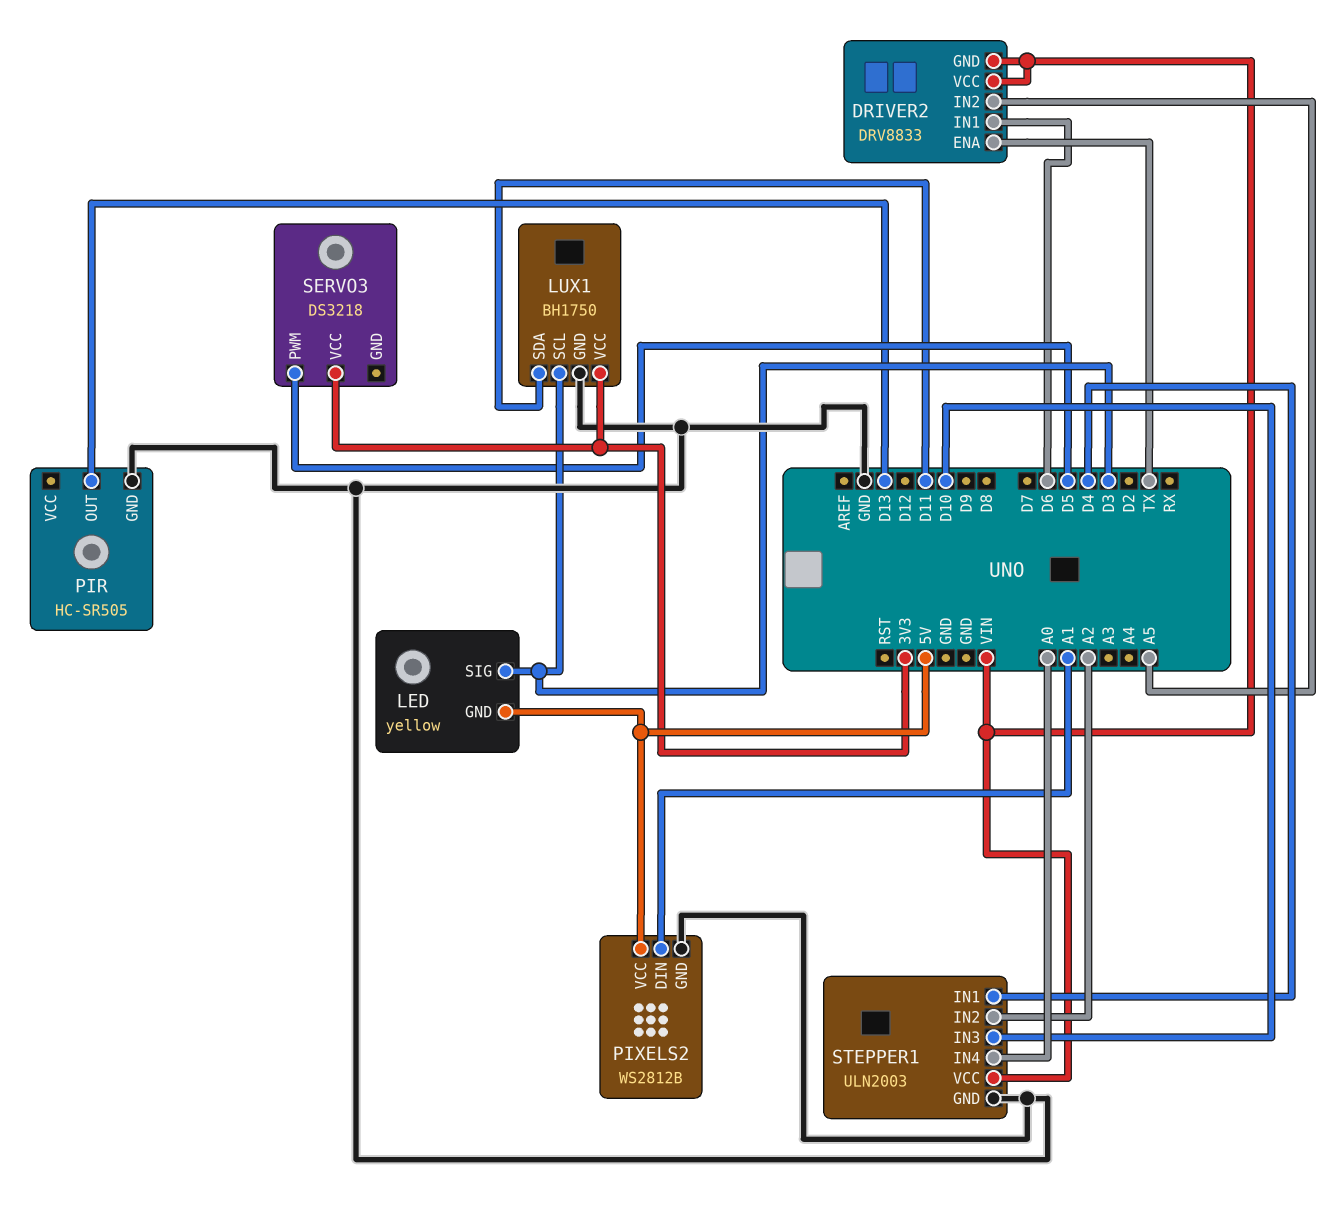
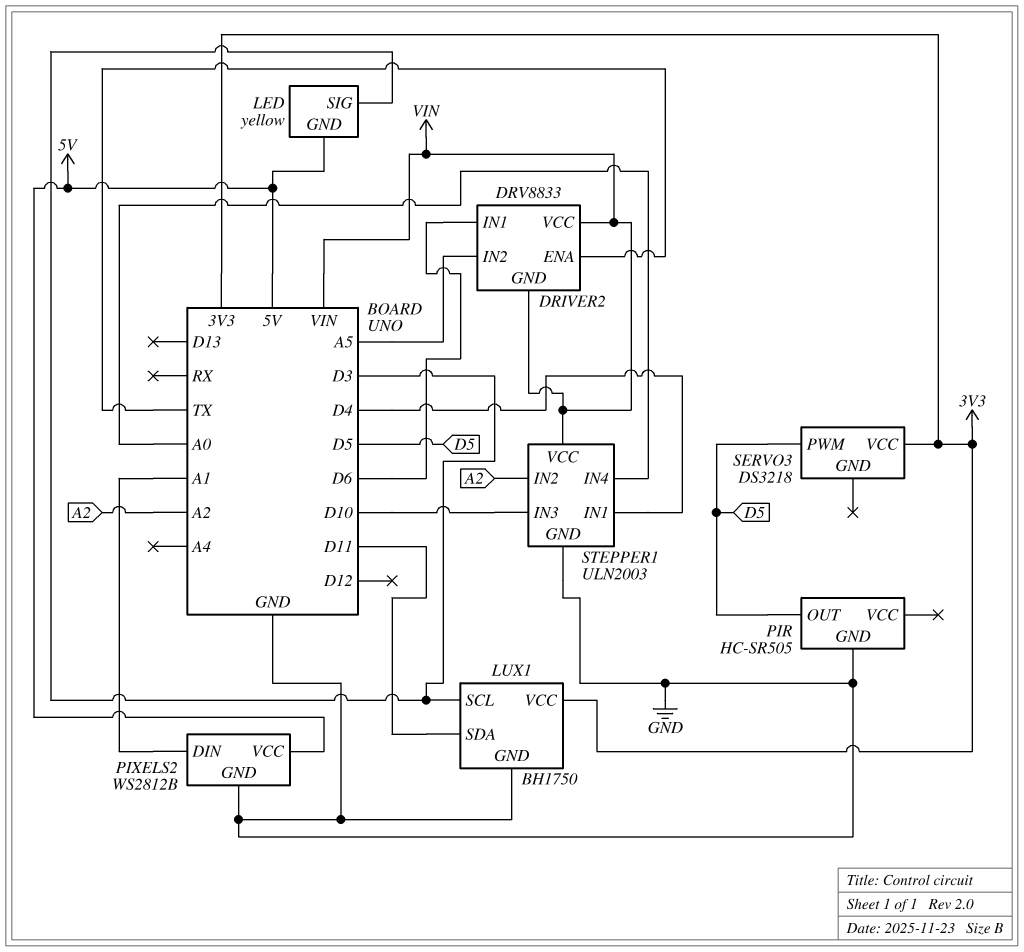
PIR pin OUT: D13 -> D5

